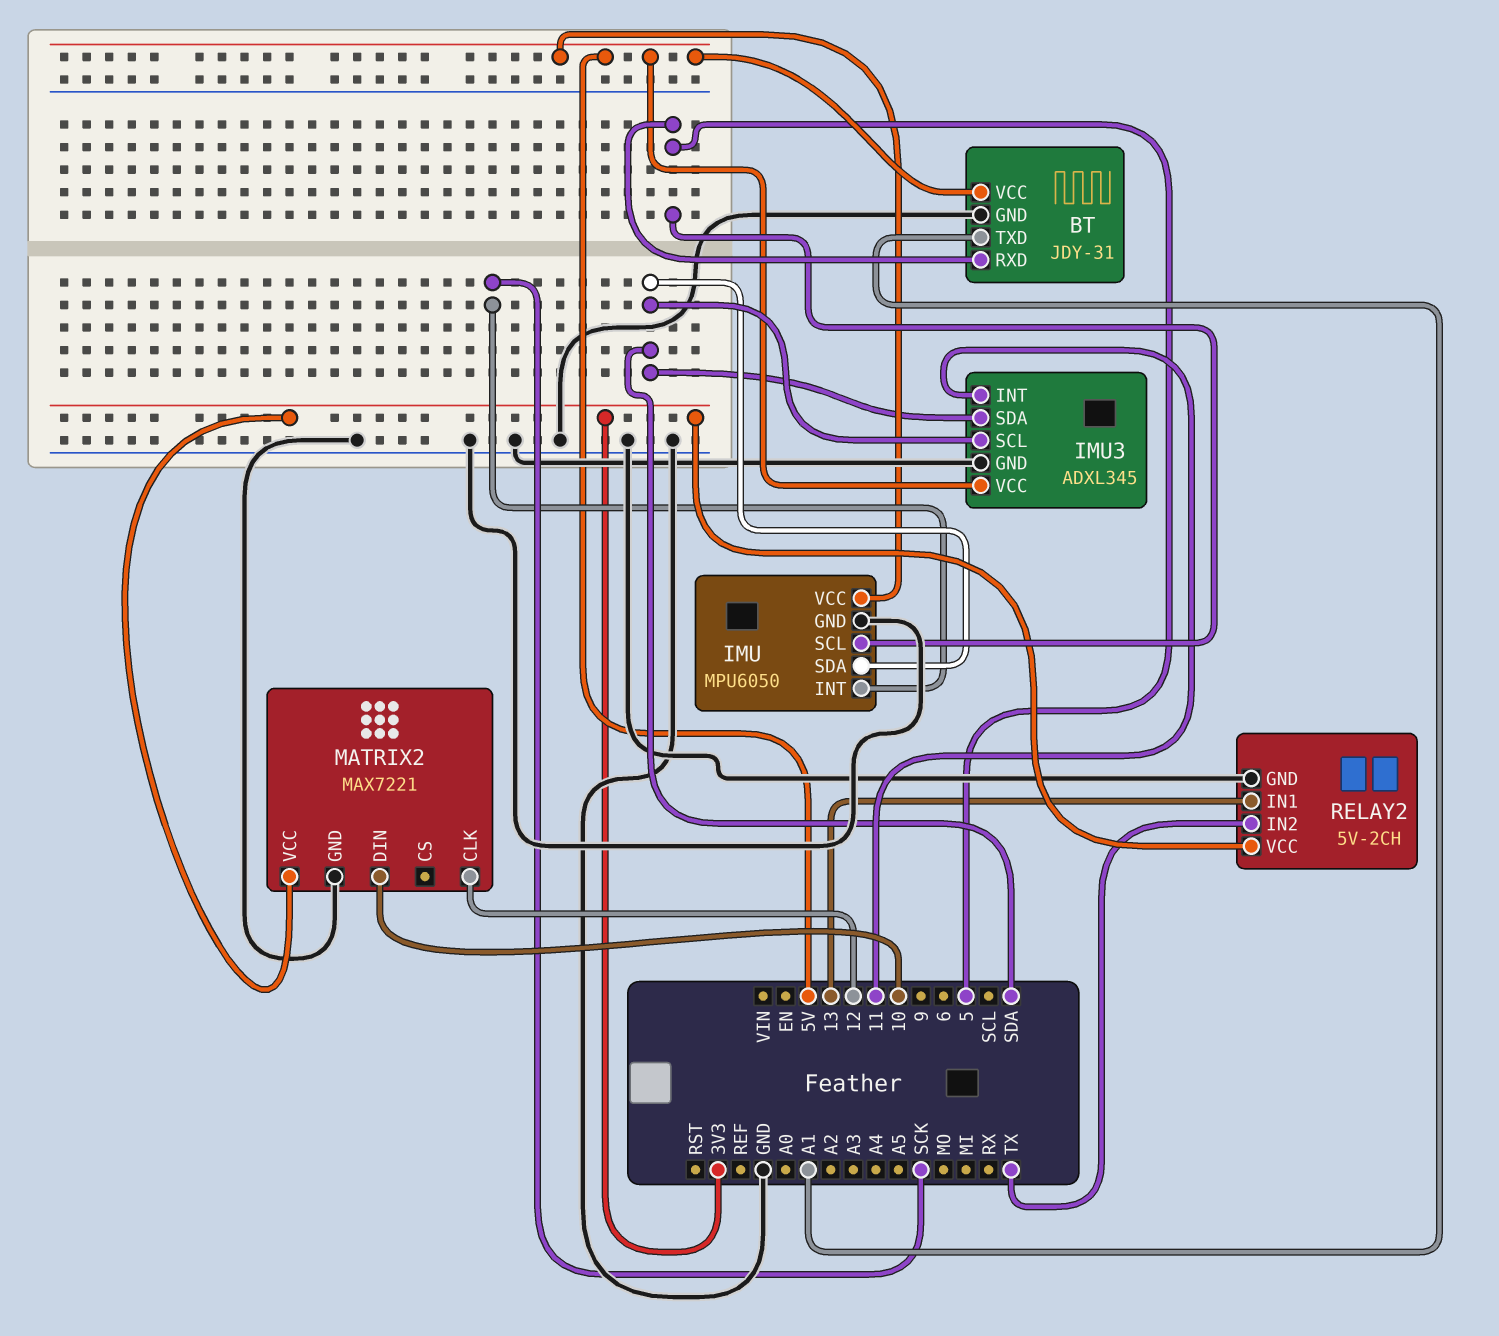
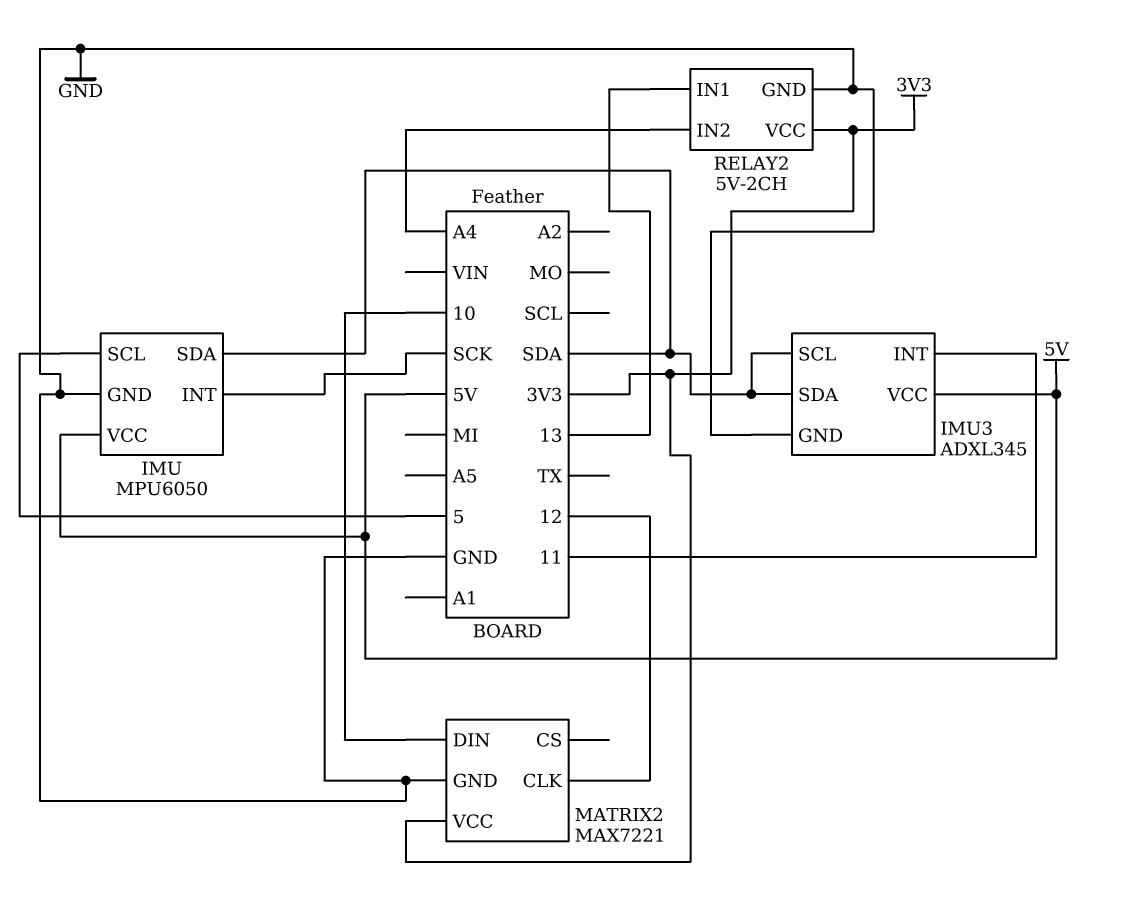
BT: JDY-31 -> none
BT pin GND: GND -> none
BT pin RXD: 5 -> none
BT pin TXD: A1 -> none
BT pin VCC: 5V -> none
RELAY2 pin IN2: TX -> A4

